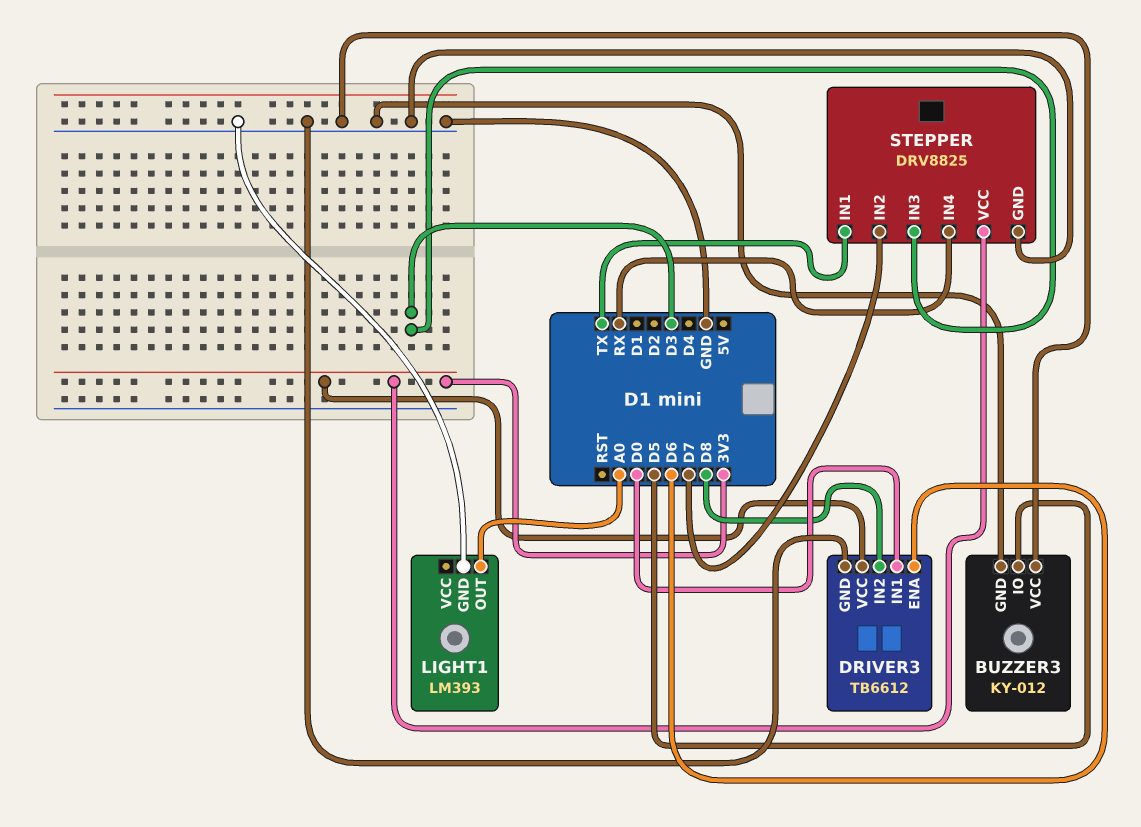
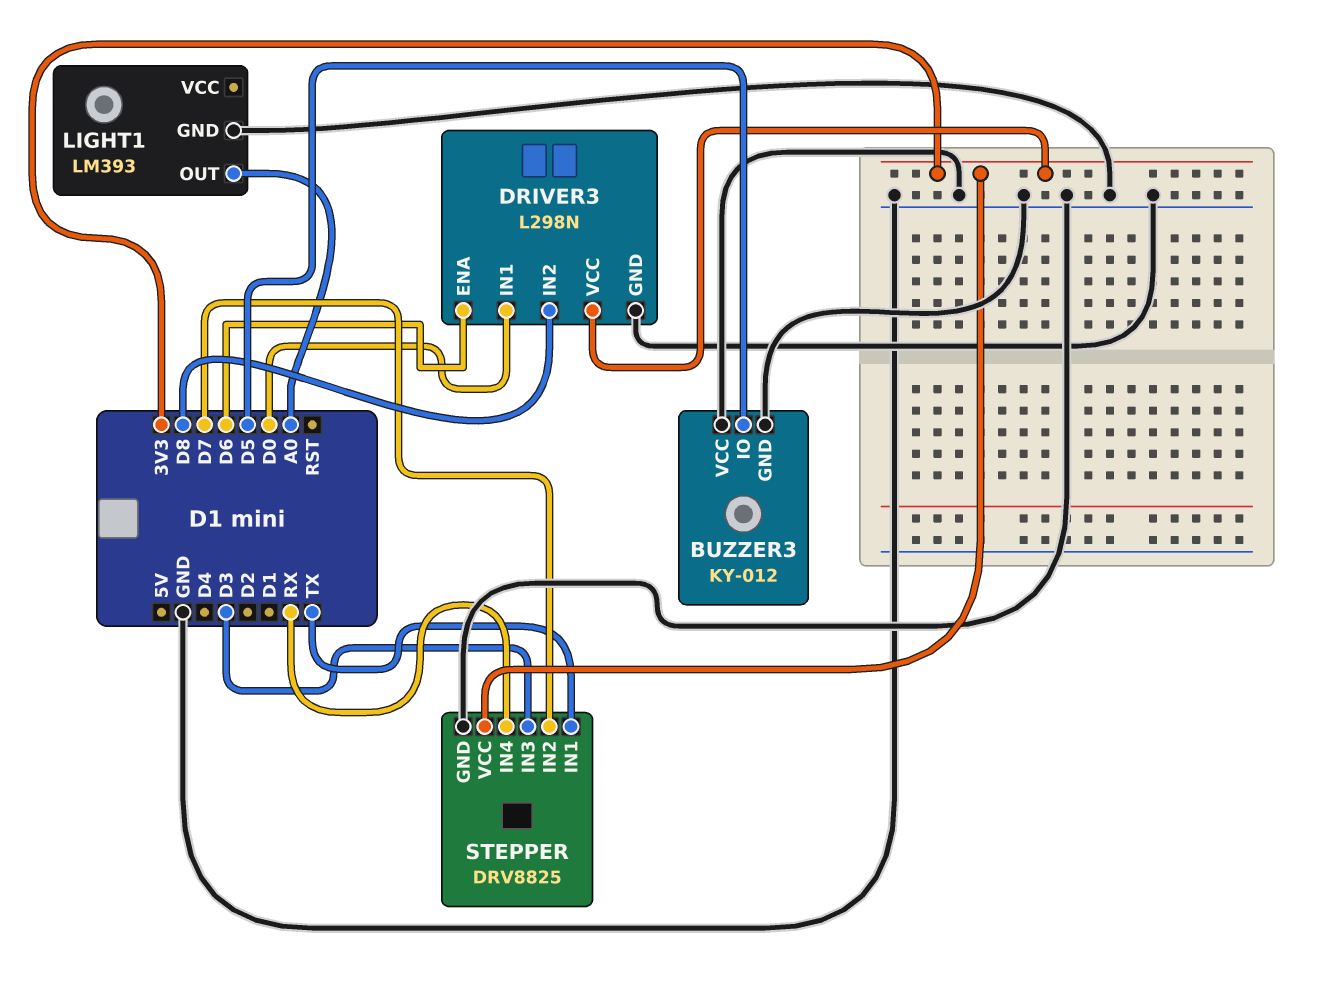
DRIVER3: TB6612 -> L298N

